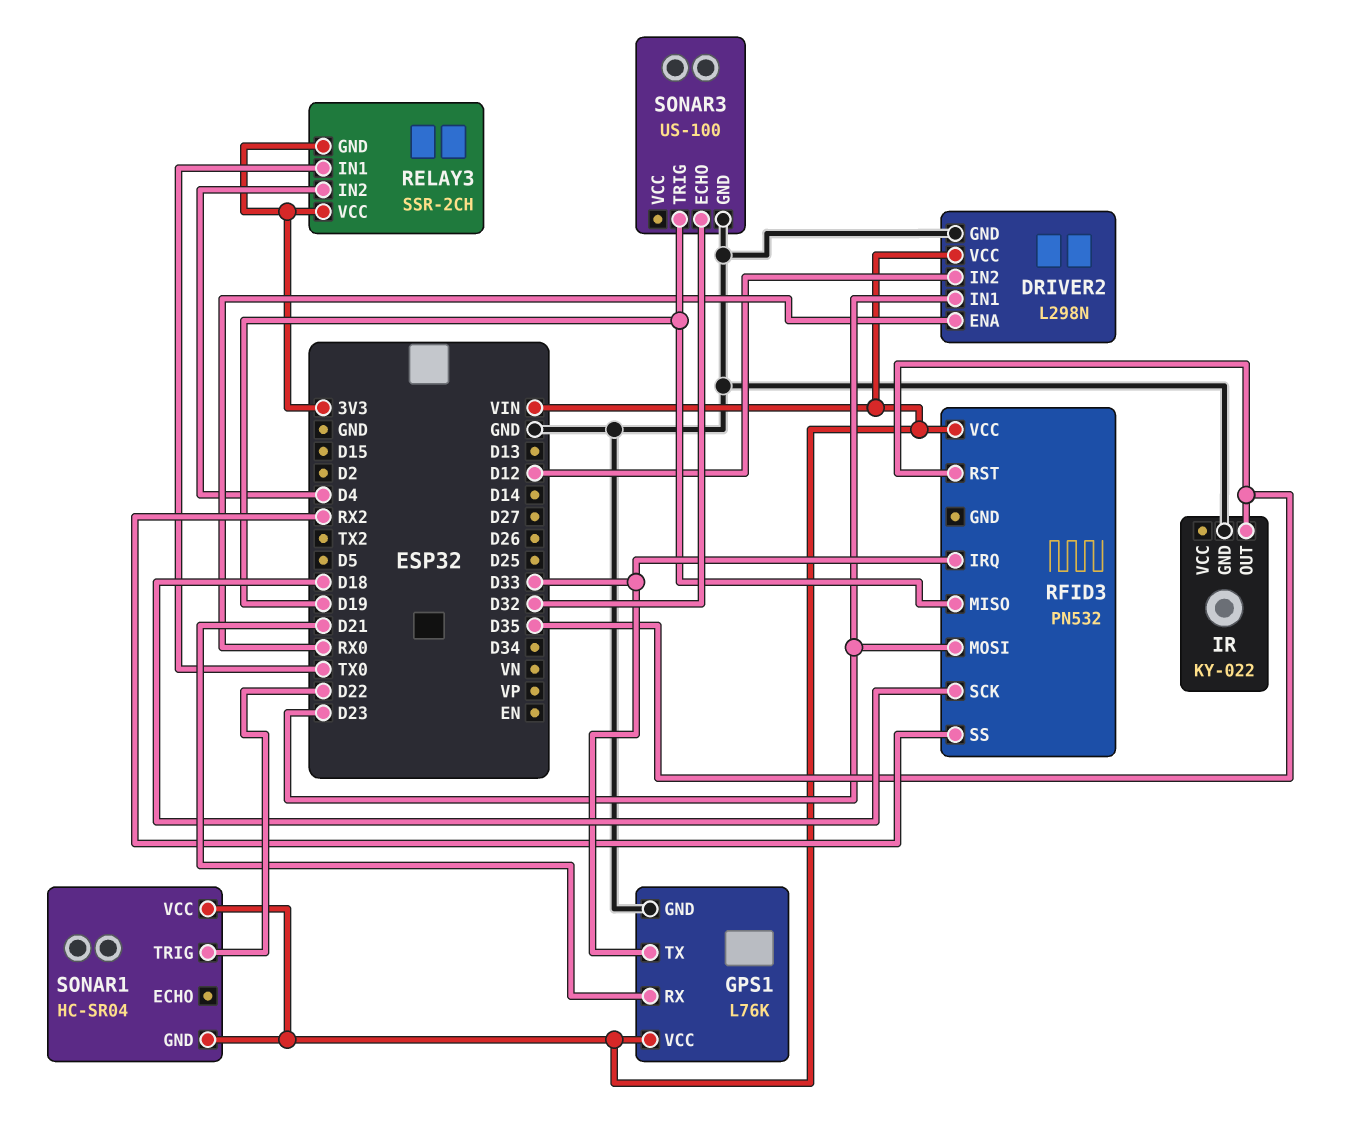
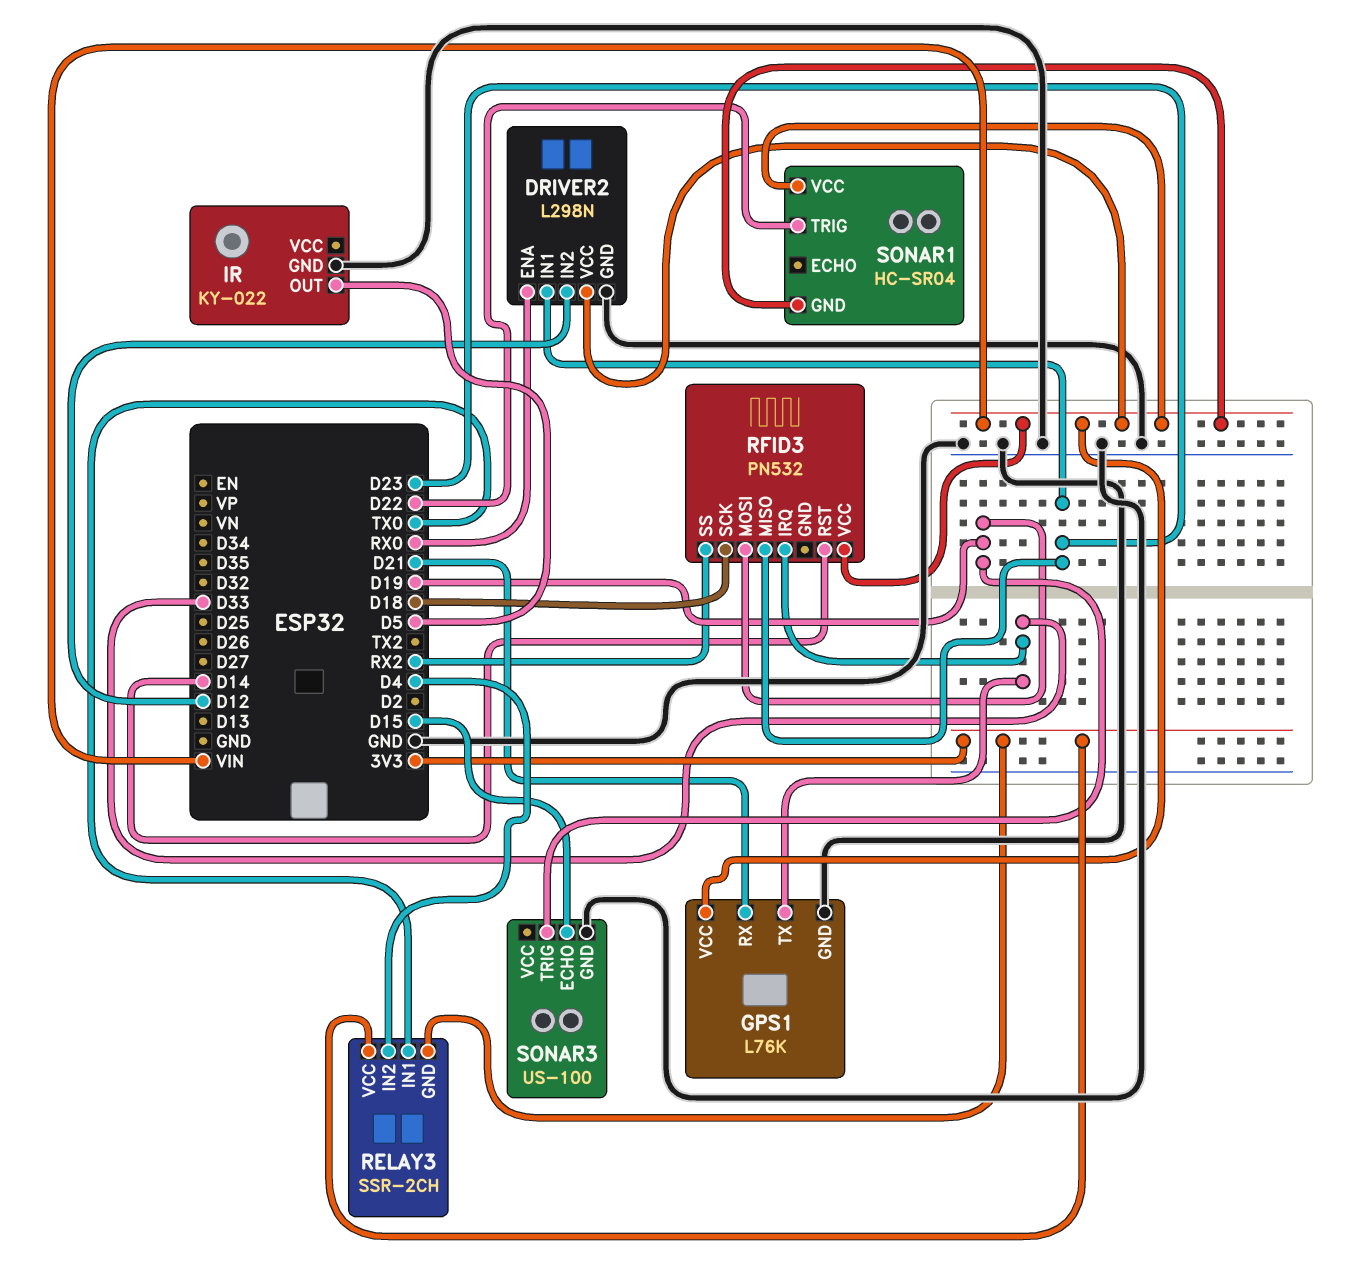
IR pin OUT: D35 -> D5
RFID3 pin MISO: D19 -> D23
RFID3 pin MOSI: D23 -> D19
RFID3 pin RST: D35 -> D14
SONAR3 pin ECHO: D32 -> D15

